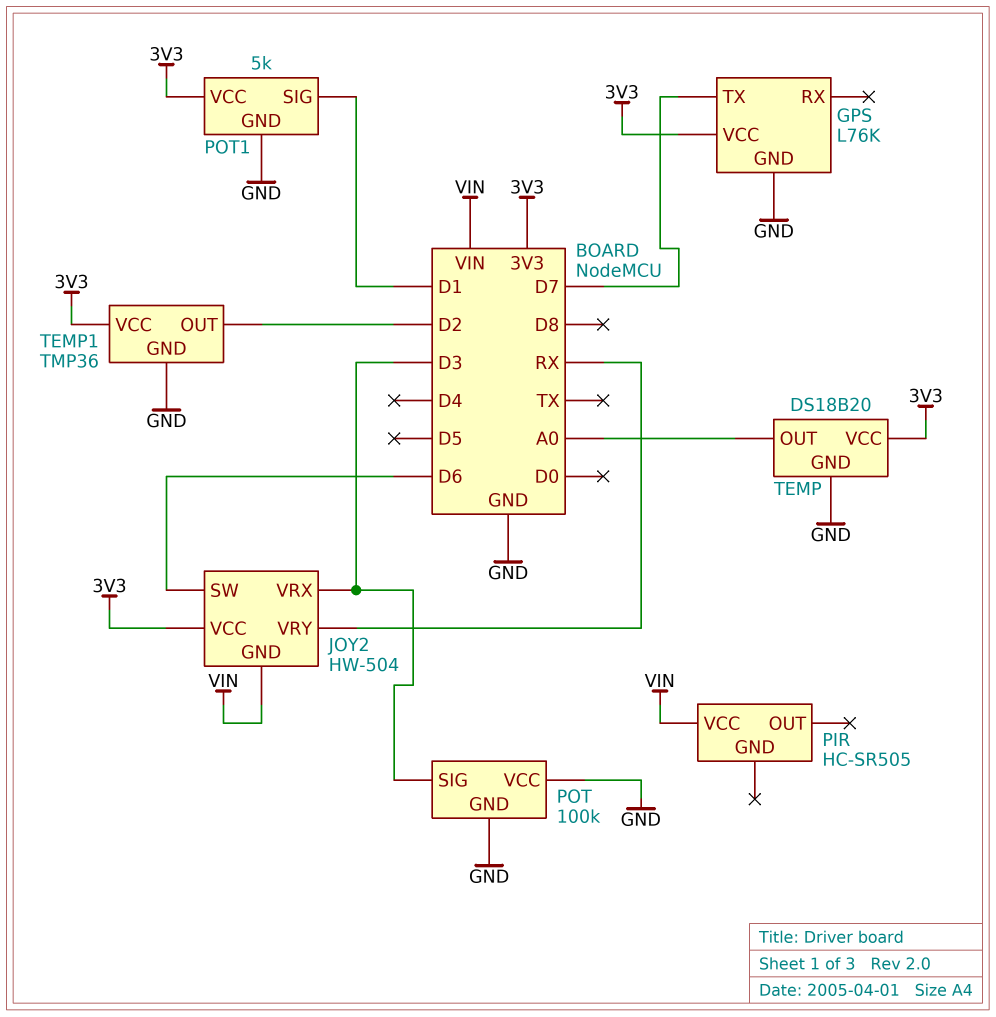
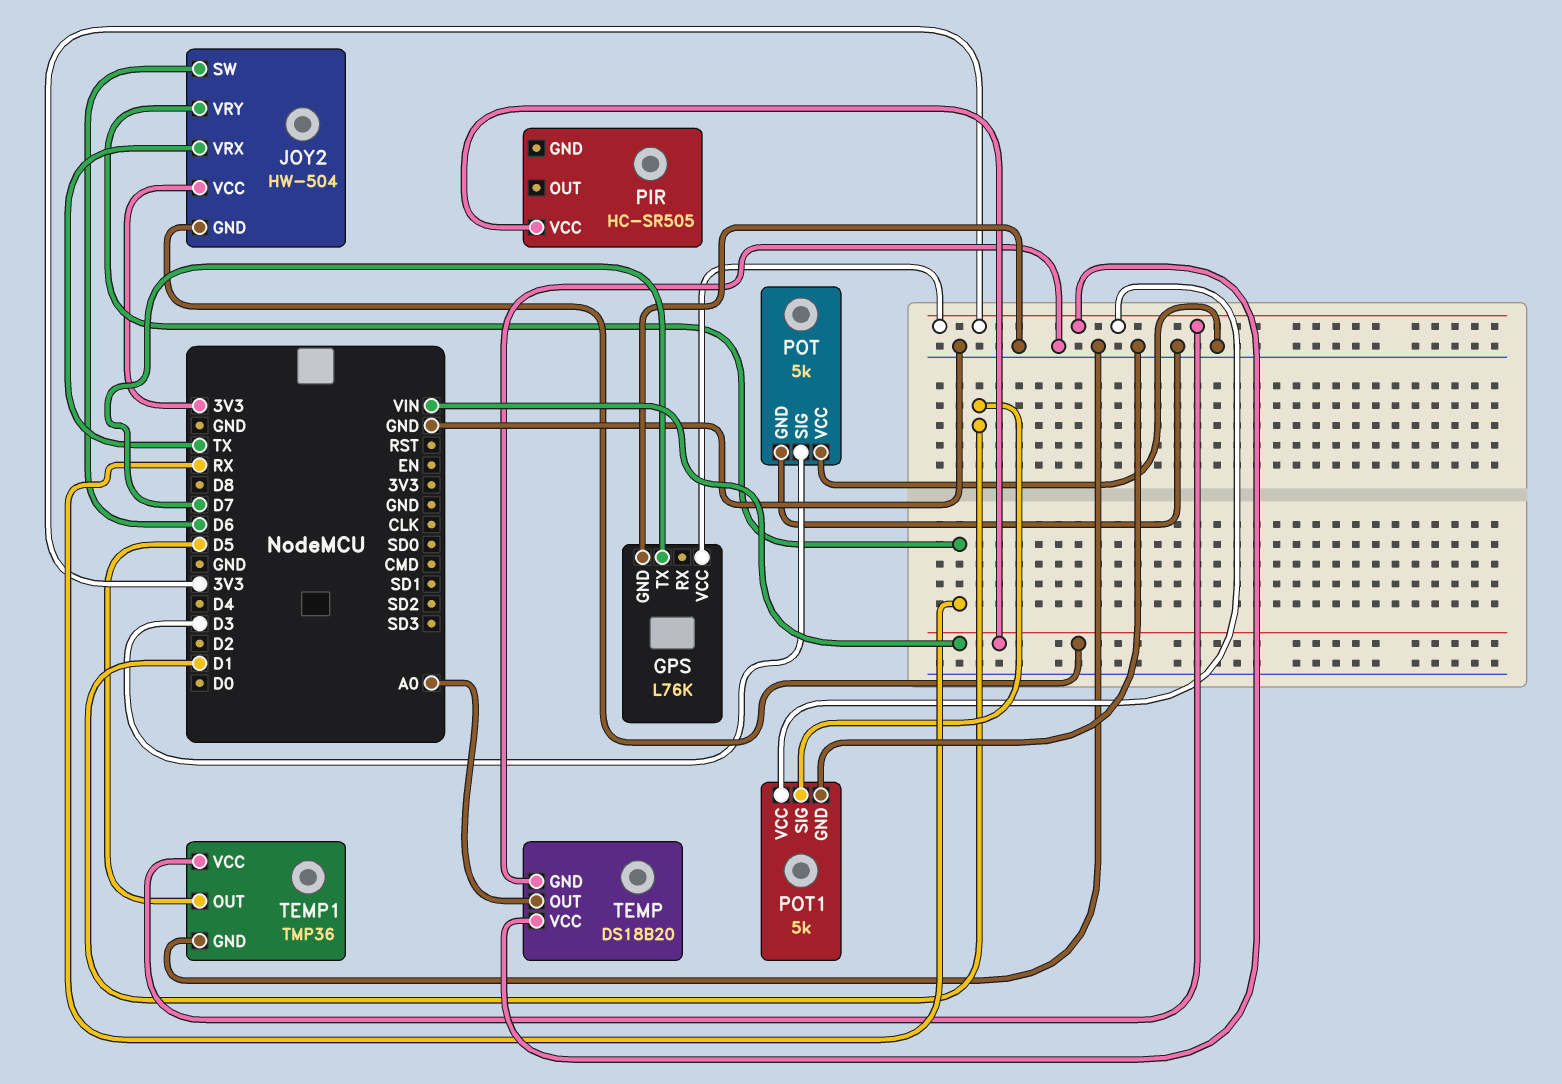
JOY2 pin VRX: D3 -> TX
POT: 100k -> 5k
TEMP1 pin OUT: D2 -> D5

